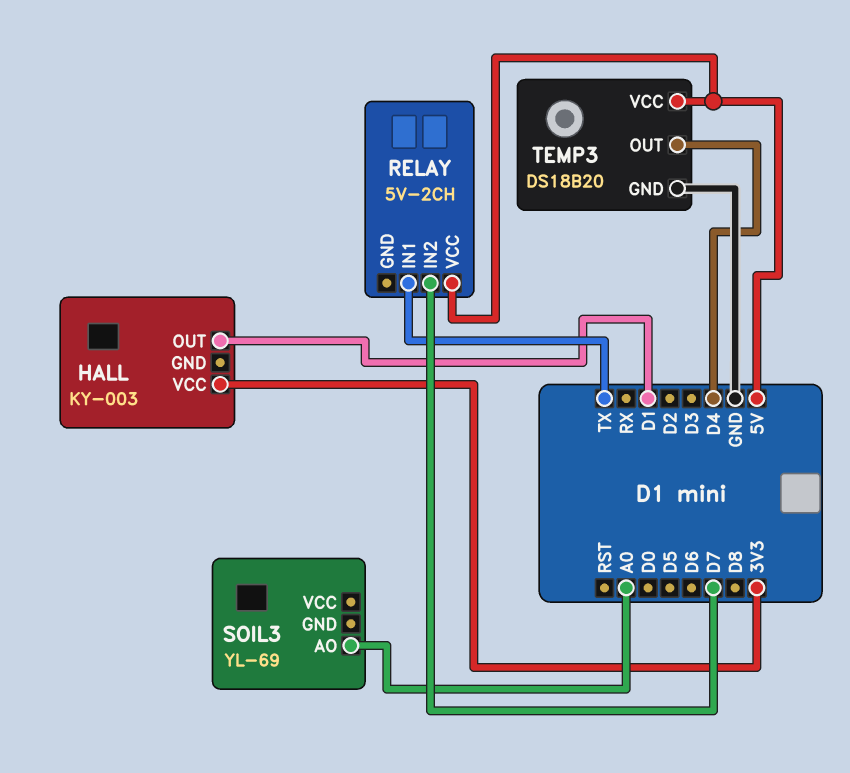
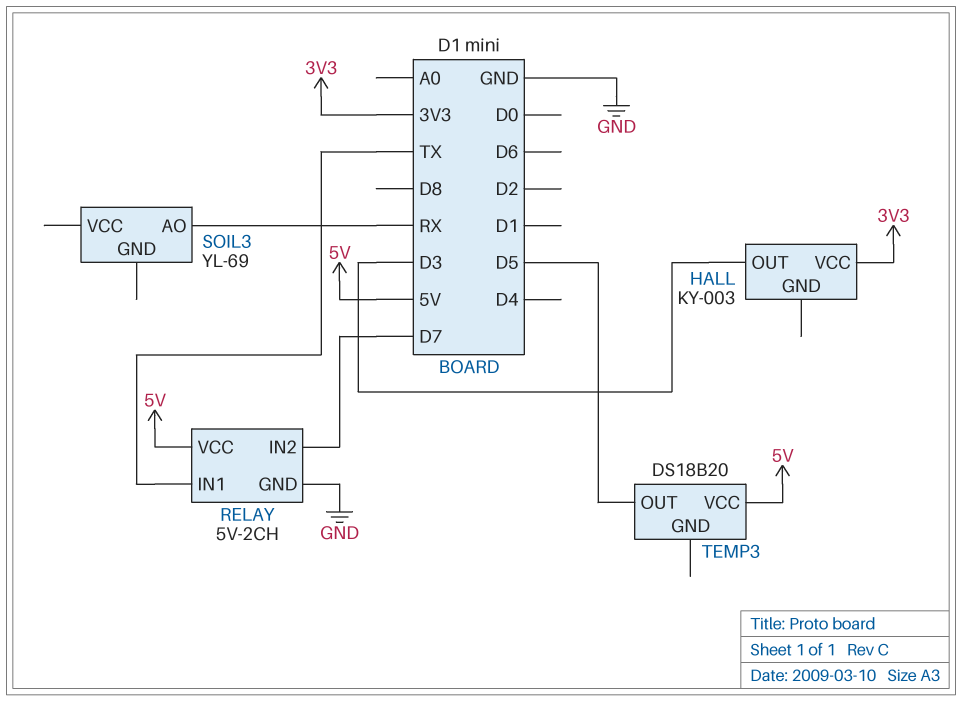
HALL pin OUT: D1 -> D3
RELAY pin GND: none -> GND
SOIL3 pin AO: A0 -> RX
TEMP3 pin GND: GND -> none
TEMP3 pin OUT: D4 -> D5

